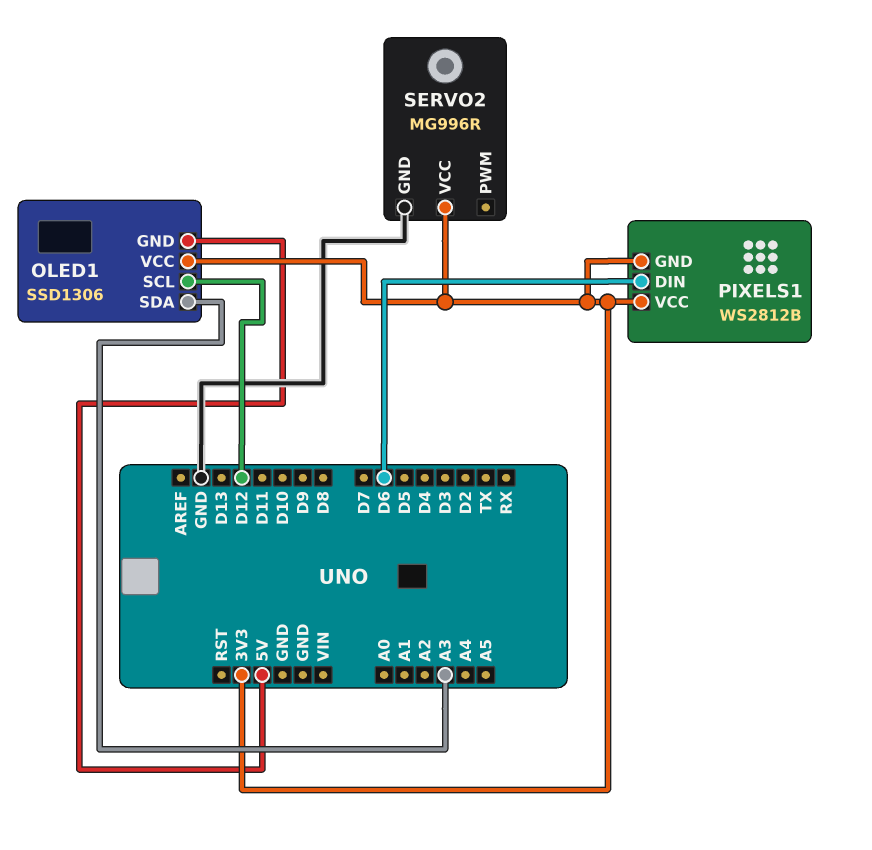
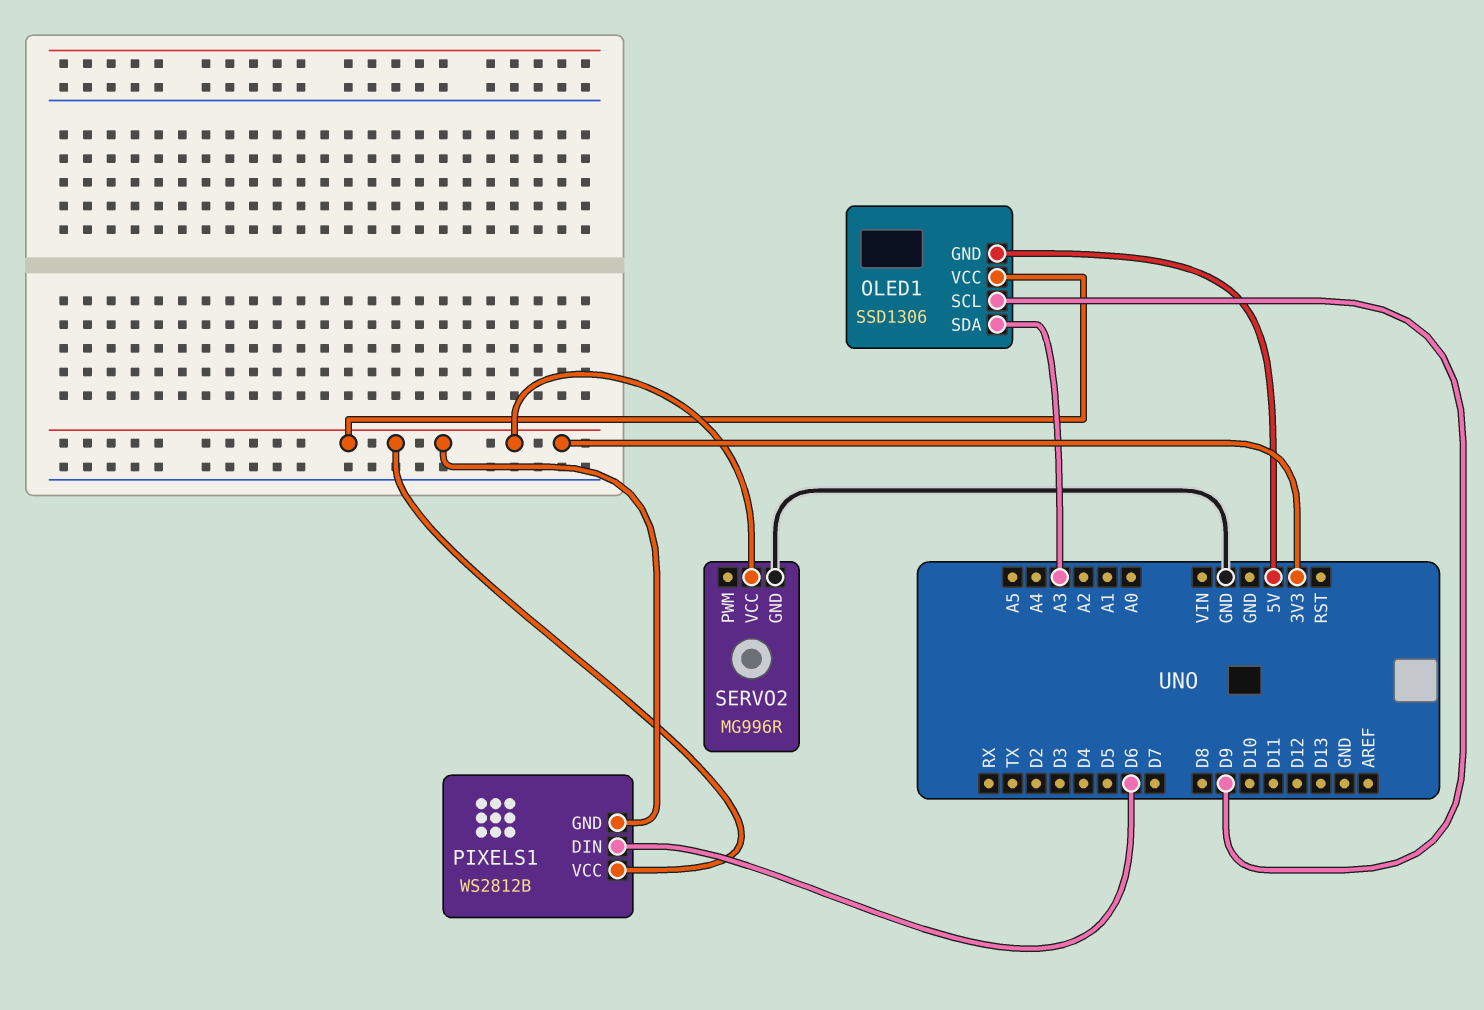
OLED1 pin SCL: D12 -> D9

